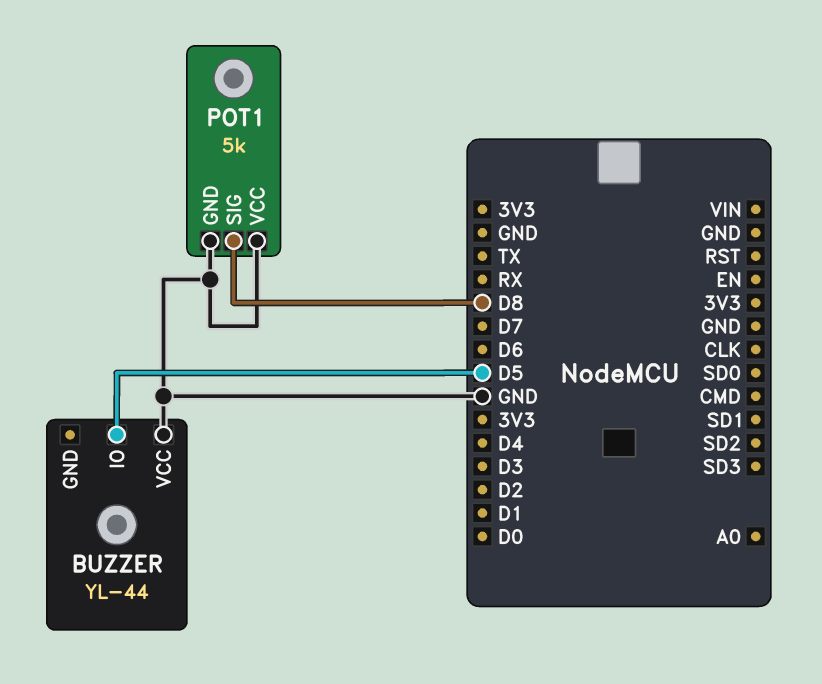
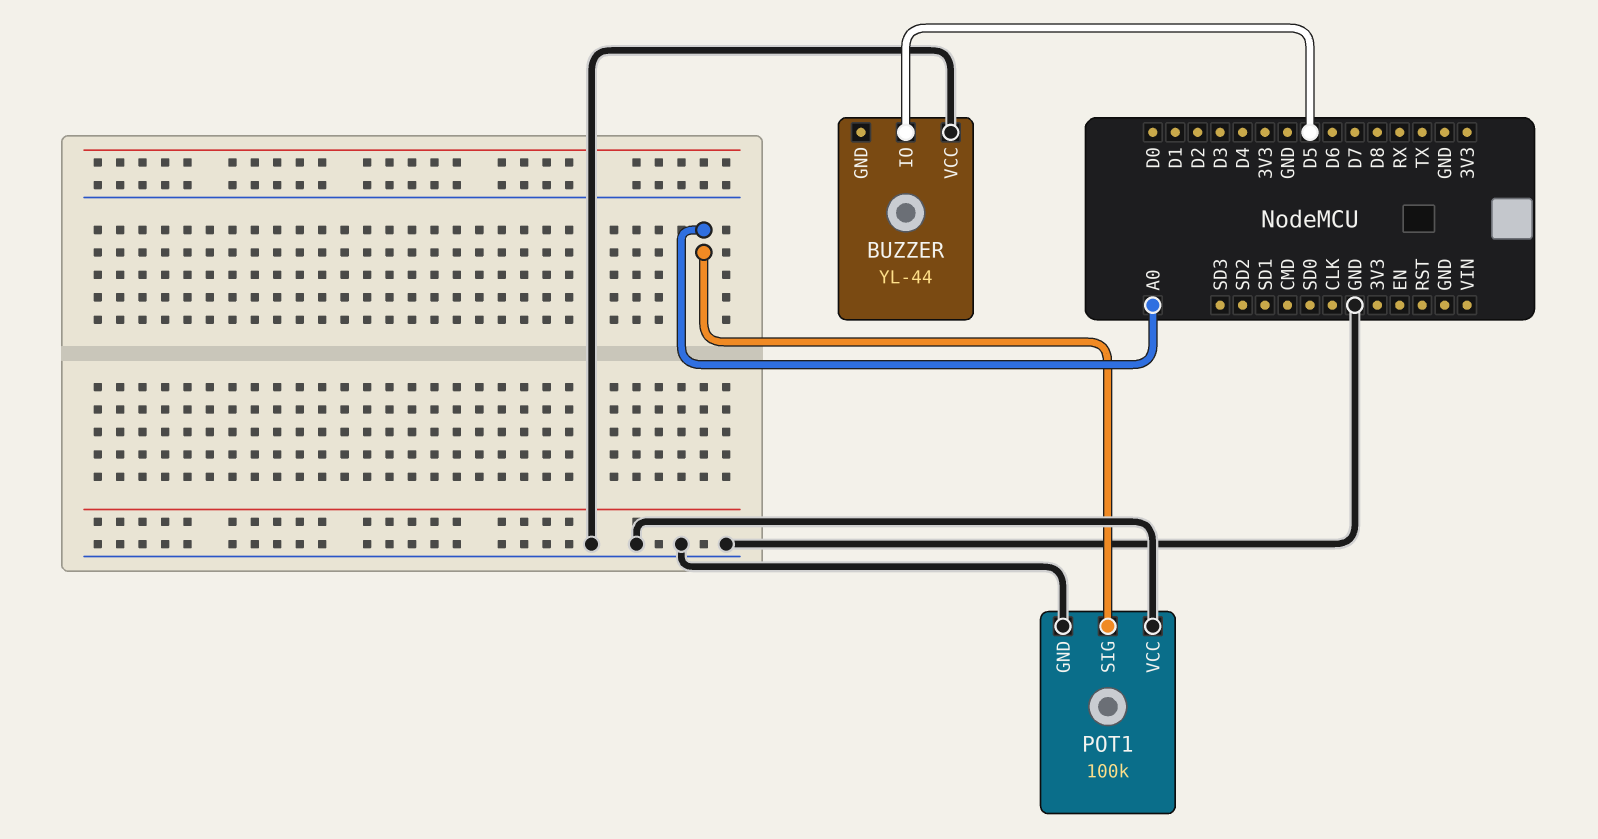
POT1: 5k -> 100k
POT1 pin SIG: D8 -> A0

